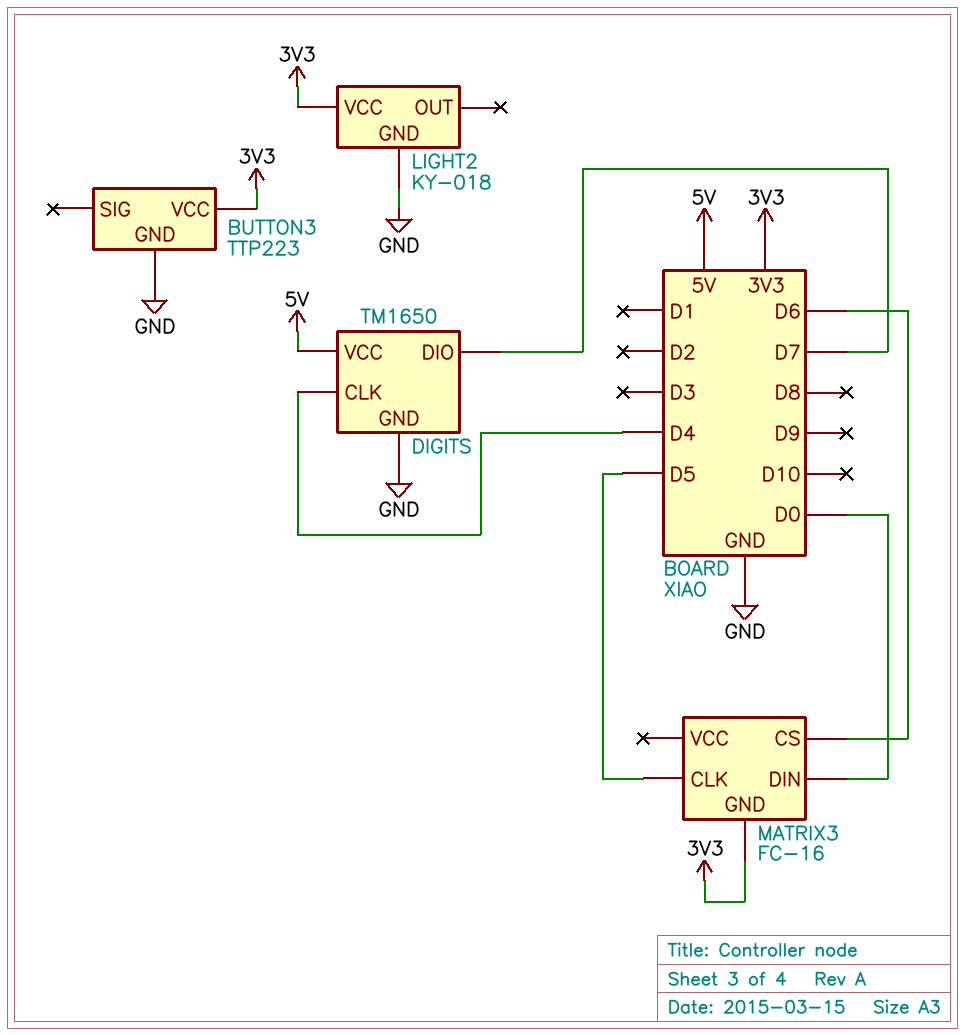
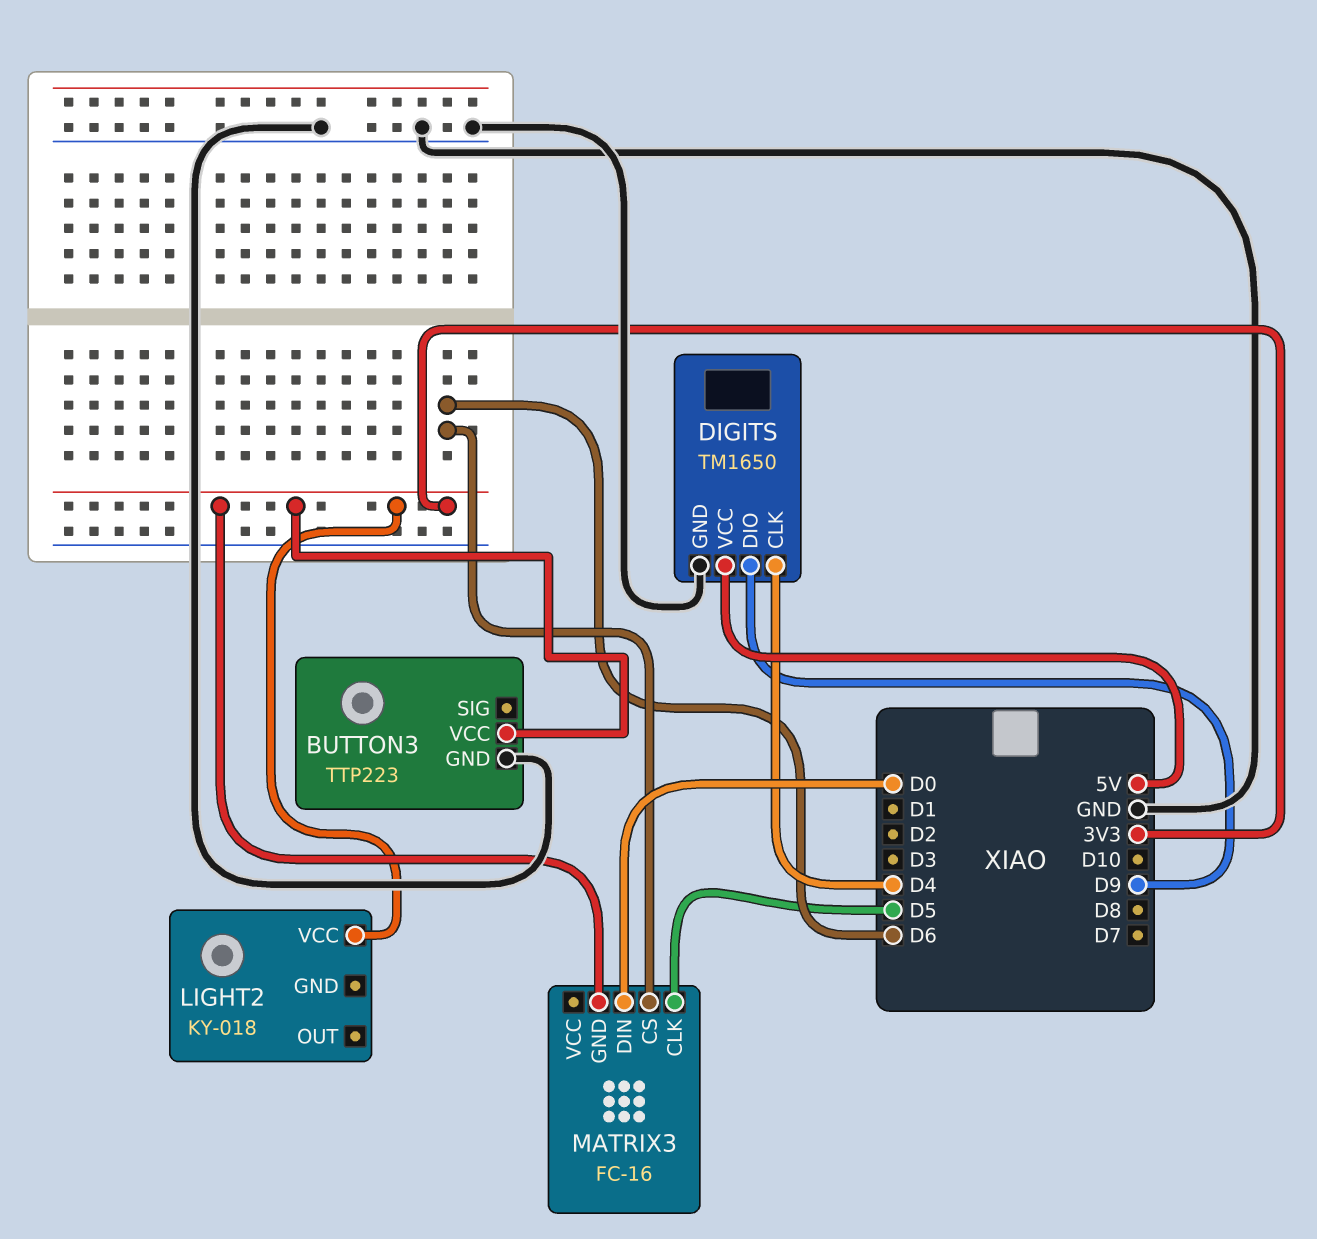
DIGITS pin DIO: D7 -> D9
LIGHT2 pin GND: GND -> none

